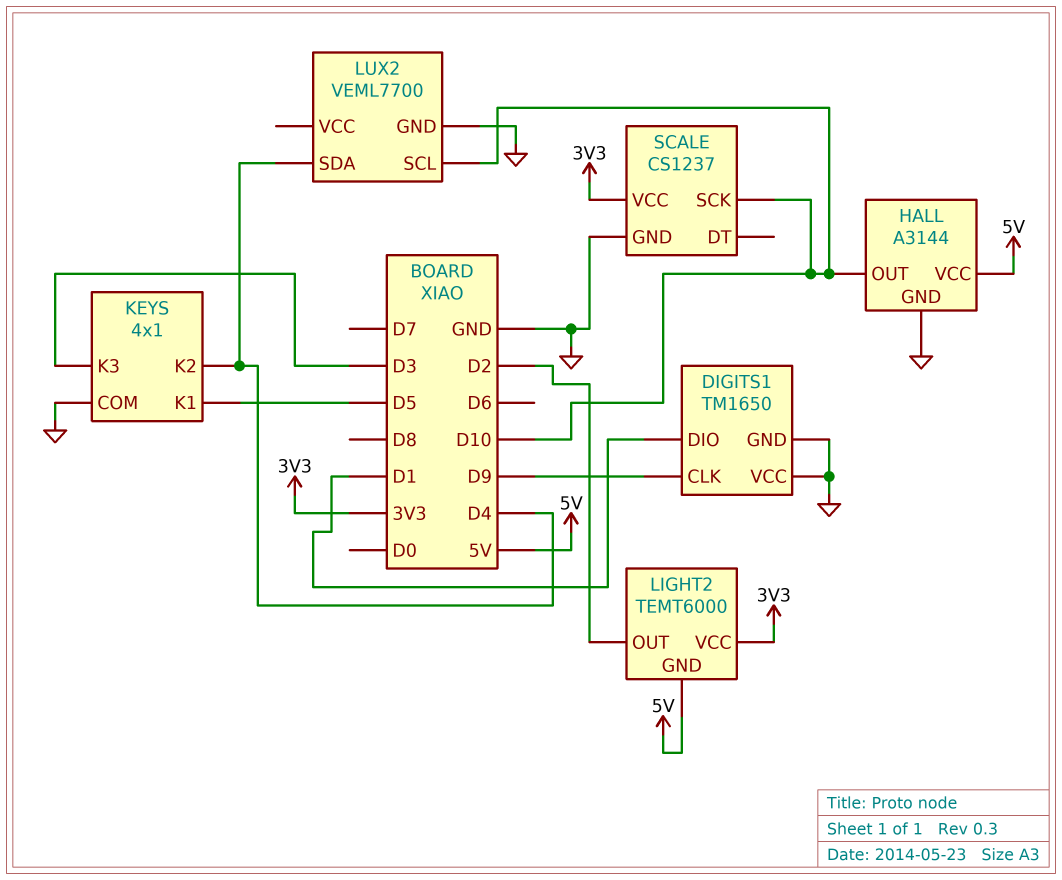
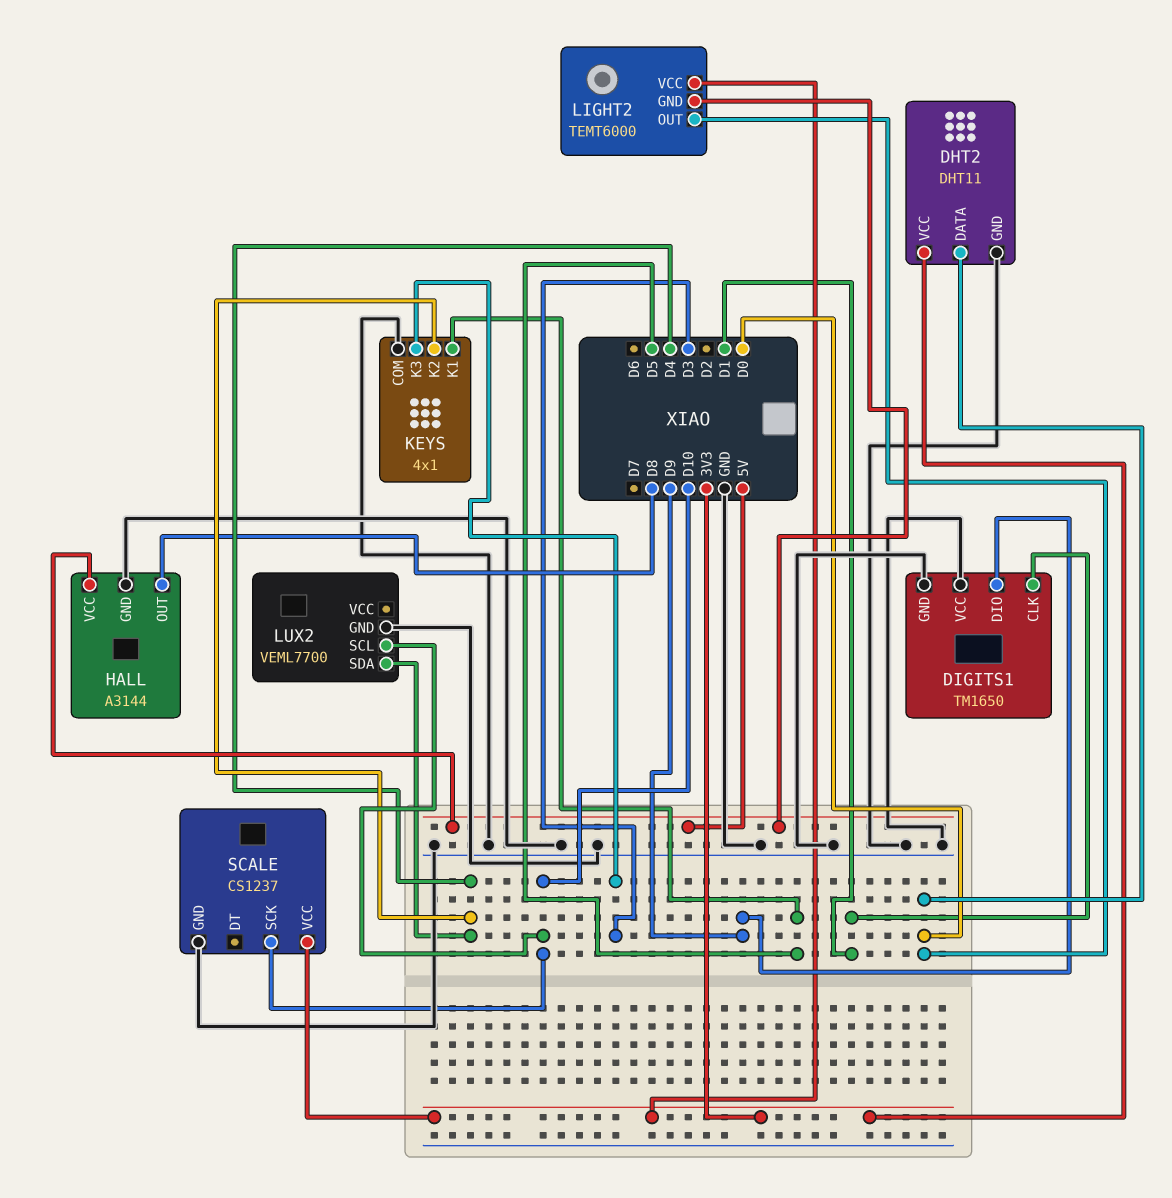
DHT2: none -> DHT11
DHT2 pin DATA: none -> D0
DHT2 pin GND: none -> GND
DHT2 pin VCC: none -> 3V3
DIGITS1 pin CLK: D9 -> D1
DIGITS1 pin DIO: D1 -> D9
HALL pin OUT: D10 -> D8
LIGHT2 pin OUT: D2 -> D0

